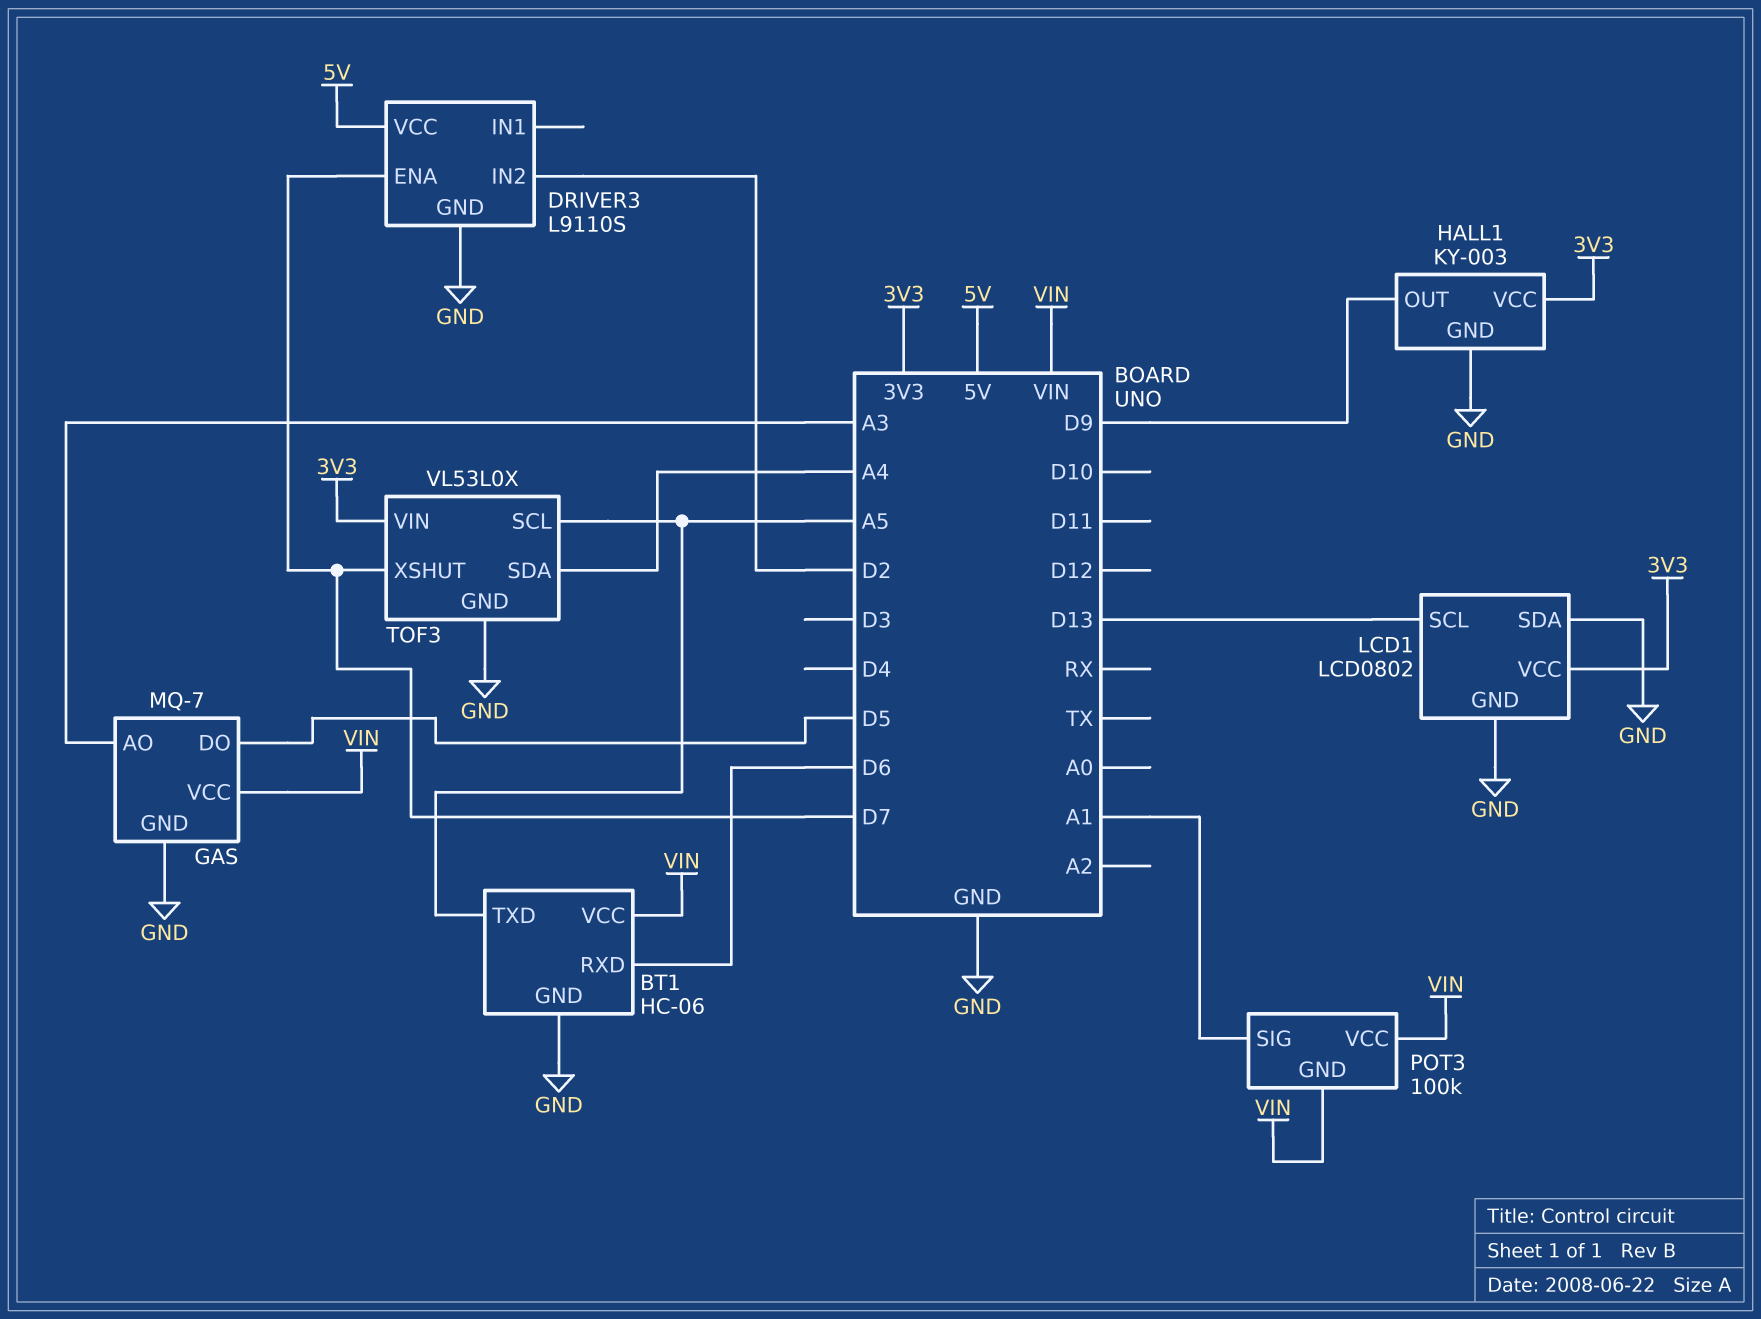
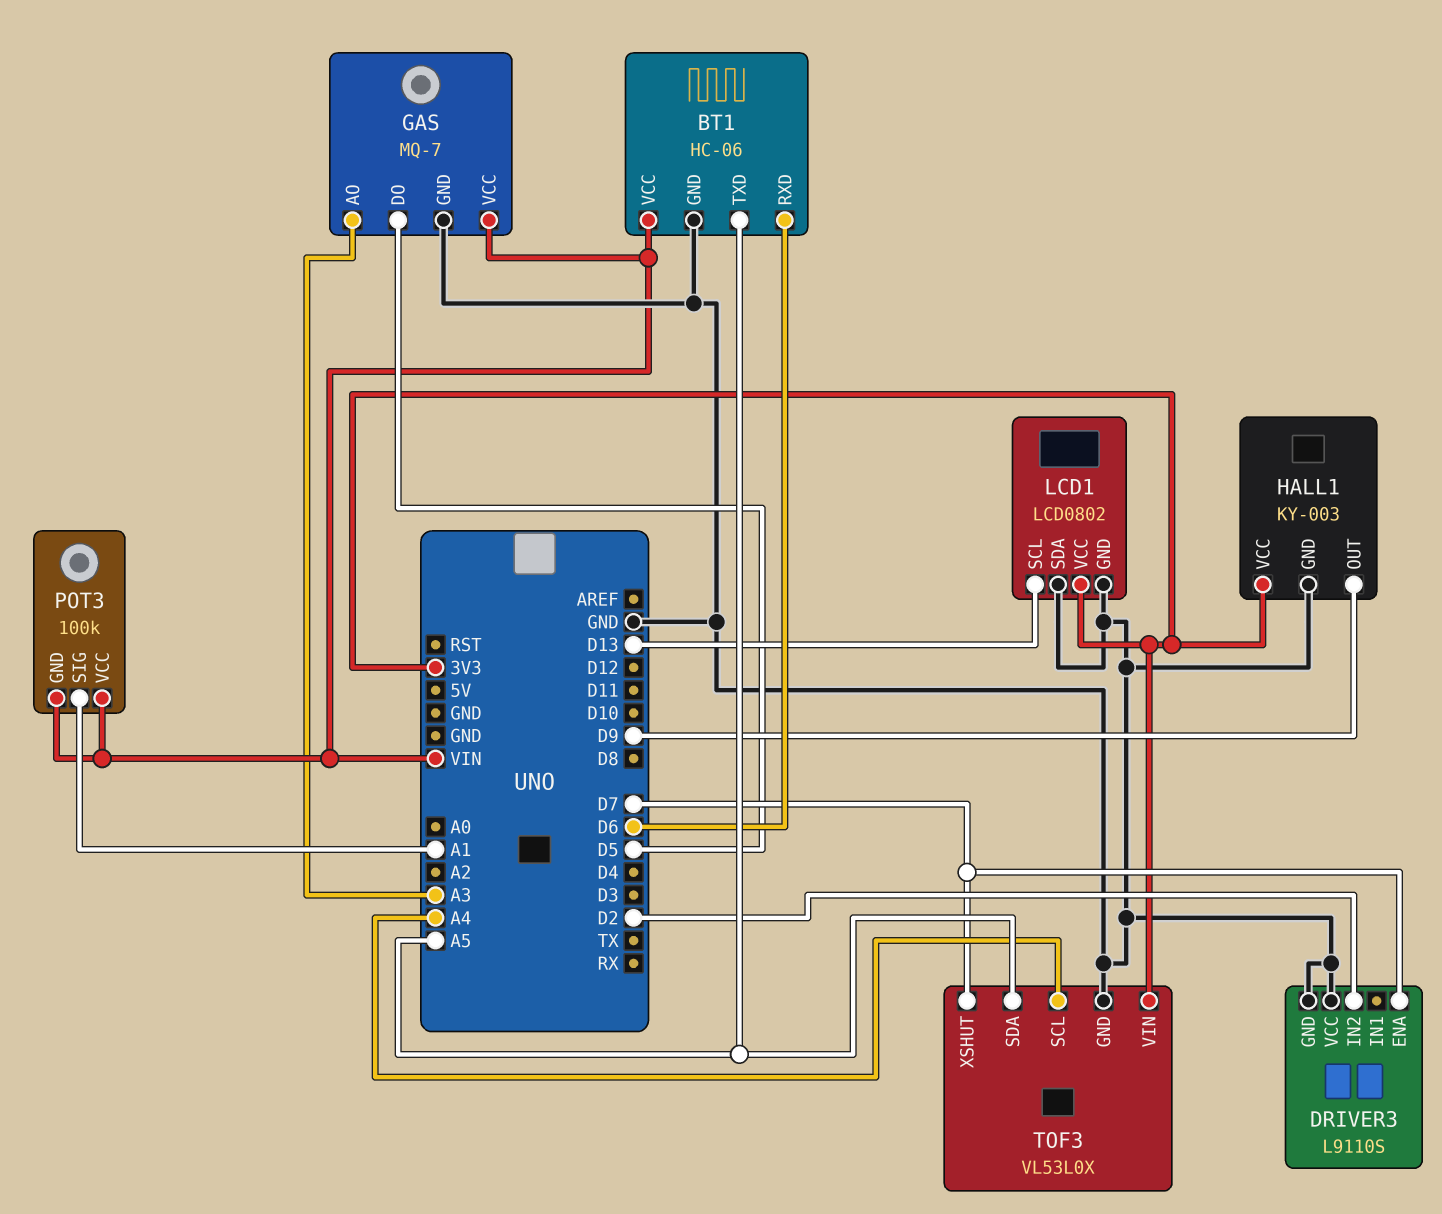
DRIVER3 pin VCC: 5V -> GND
TOF3 pin SCL: A5 -> A4
TOF3 pin SDA: A4 -> A5

